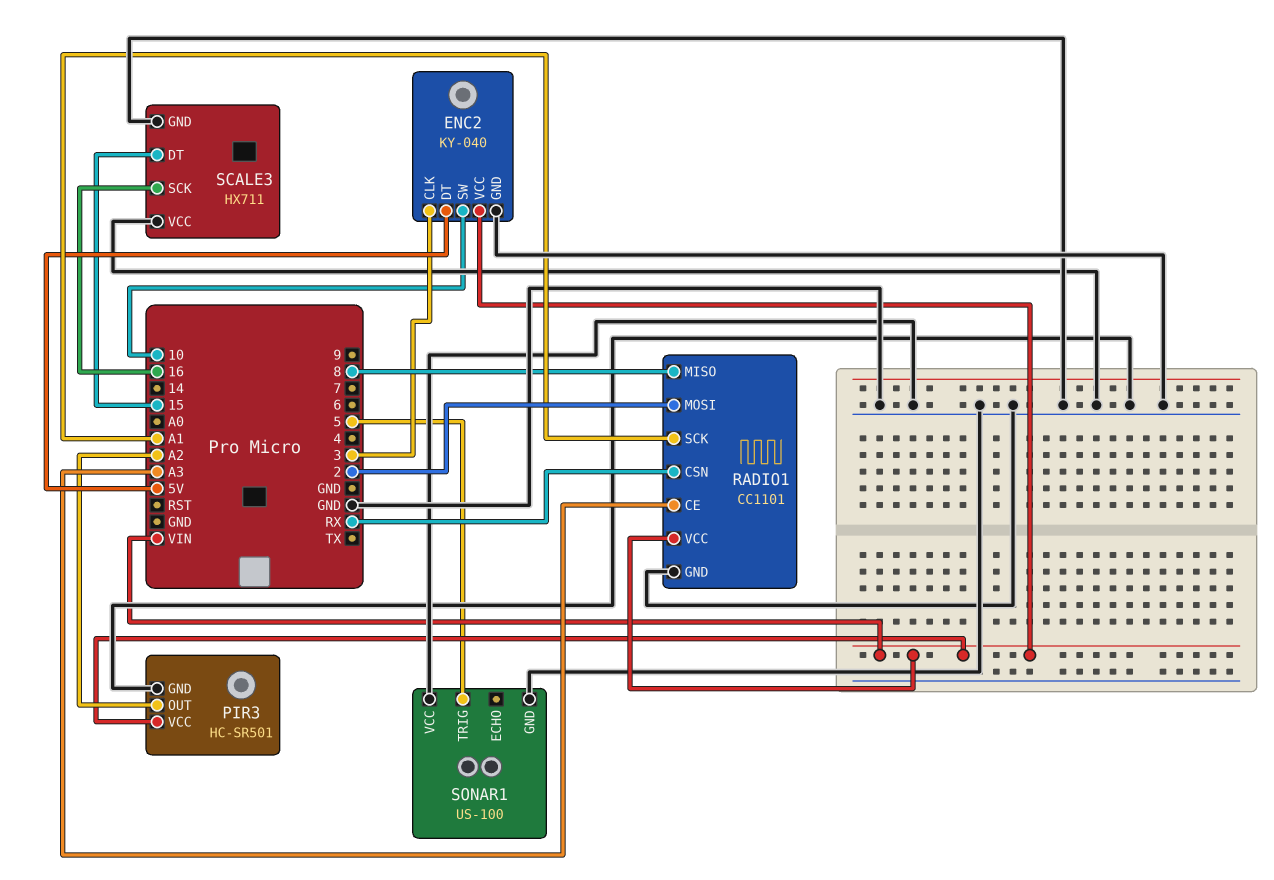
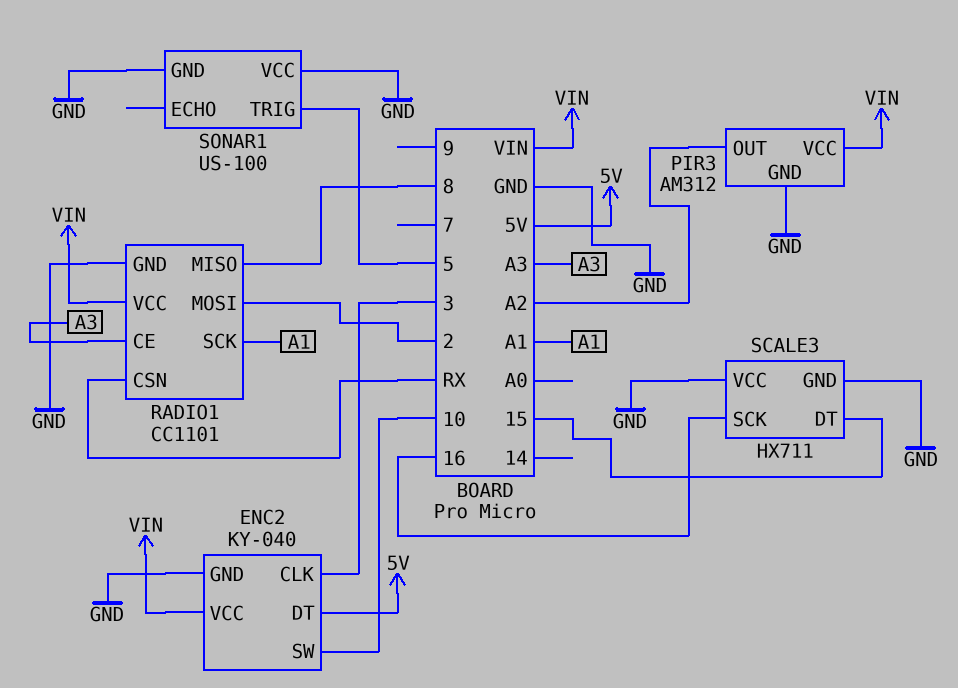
PIR3: HC-SR501 -> AM312

